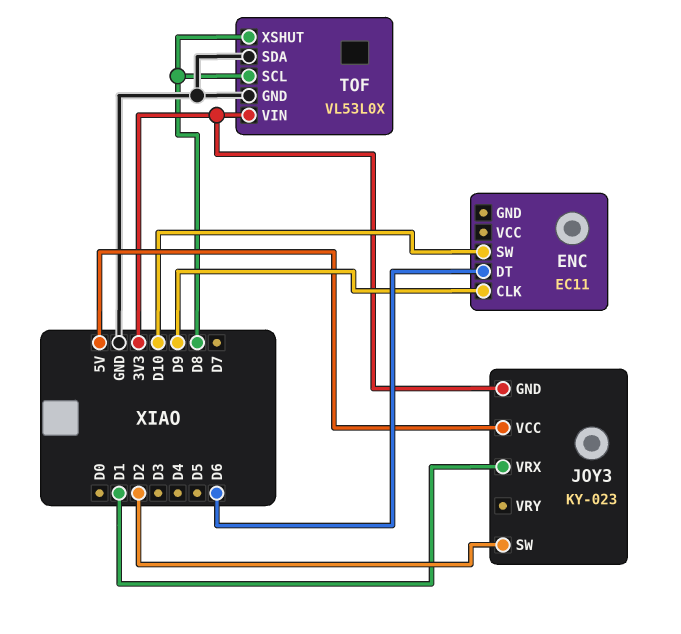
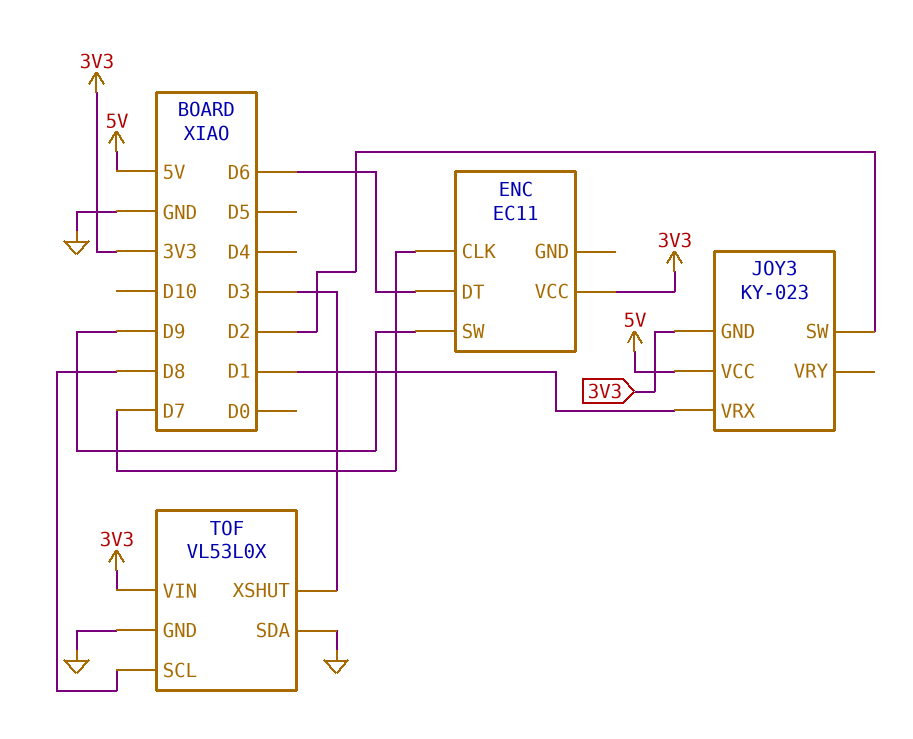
ENC pin CLK: D9 -> D7
ENC pin SW: D10 -> D9
ENC pin VCC: none -> 3V3
TOF pin XSHUT: D8 -> D3

